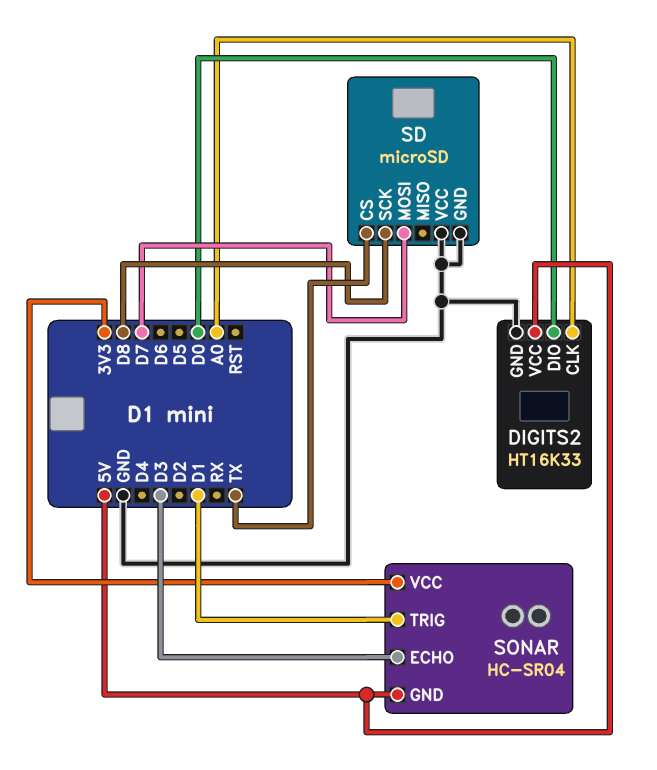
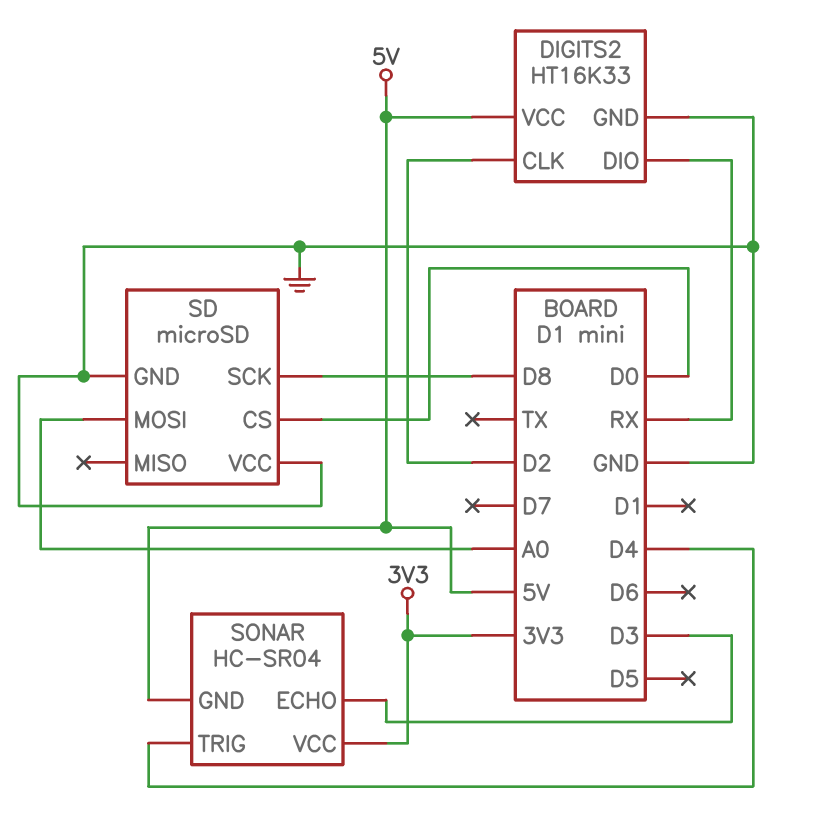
DIGITS2 pin CLK: A0 -> D2
DIGITS2 pin DIO: D0 -> RX
SD pin CS: TX -> D0
SD pin MOSI: D7 -> A0
SONAR pin TRIG: D1 -> D4

